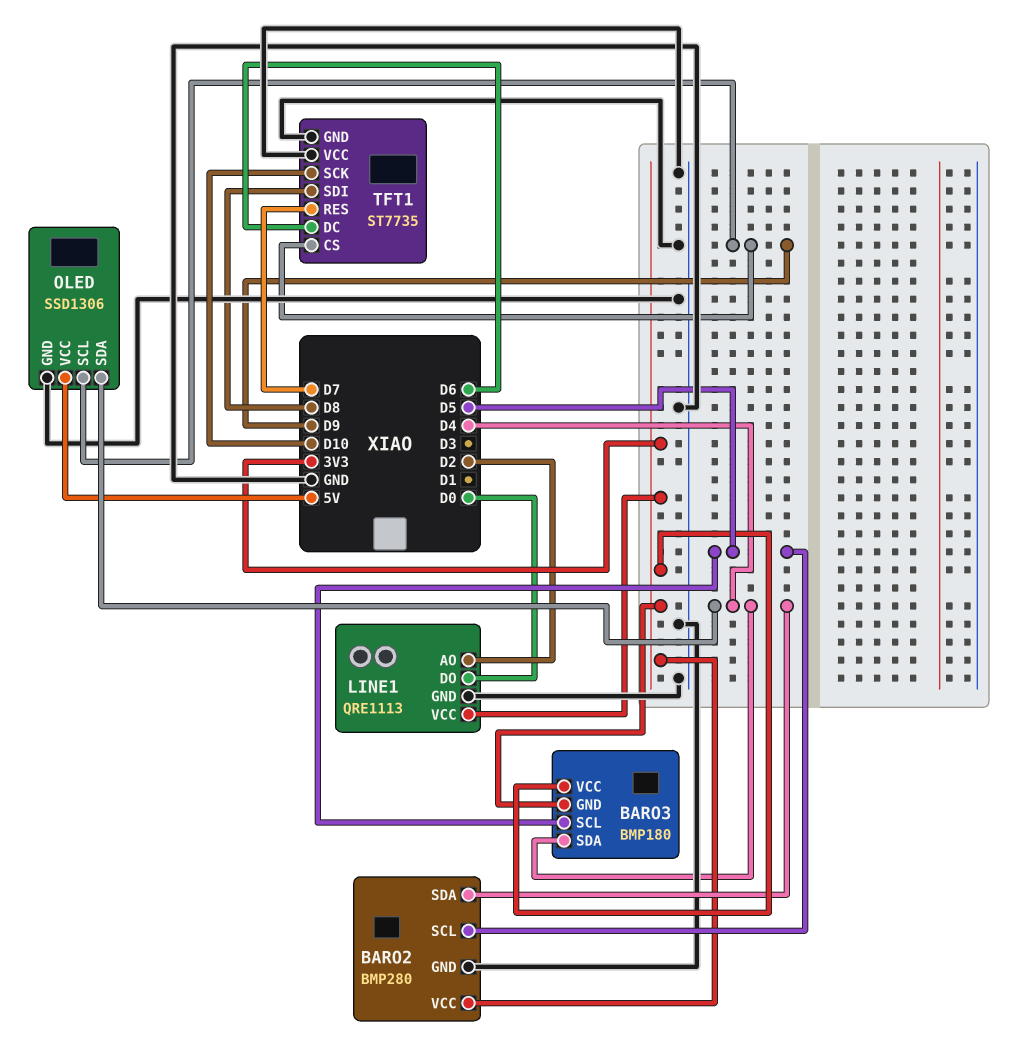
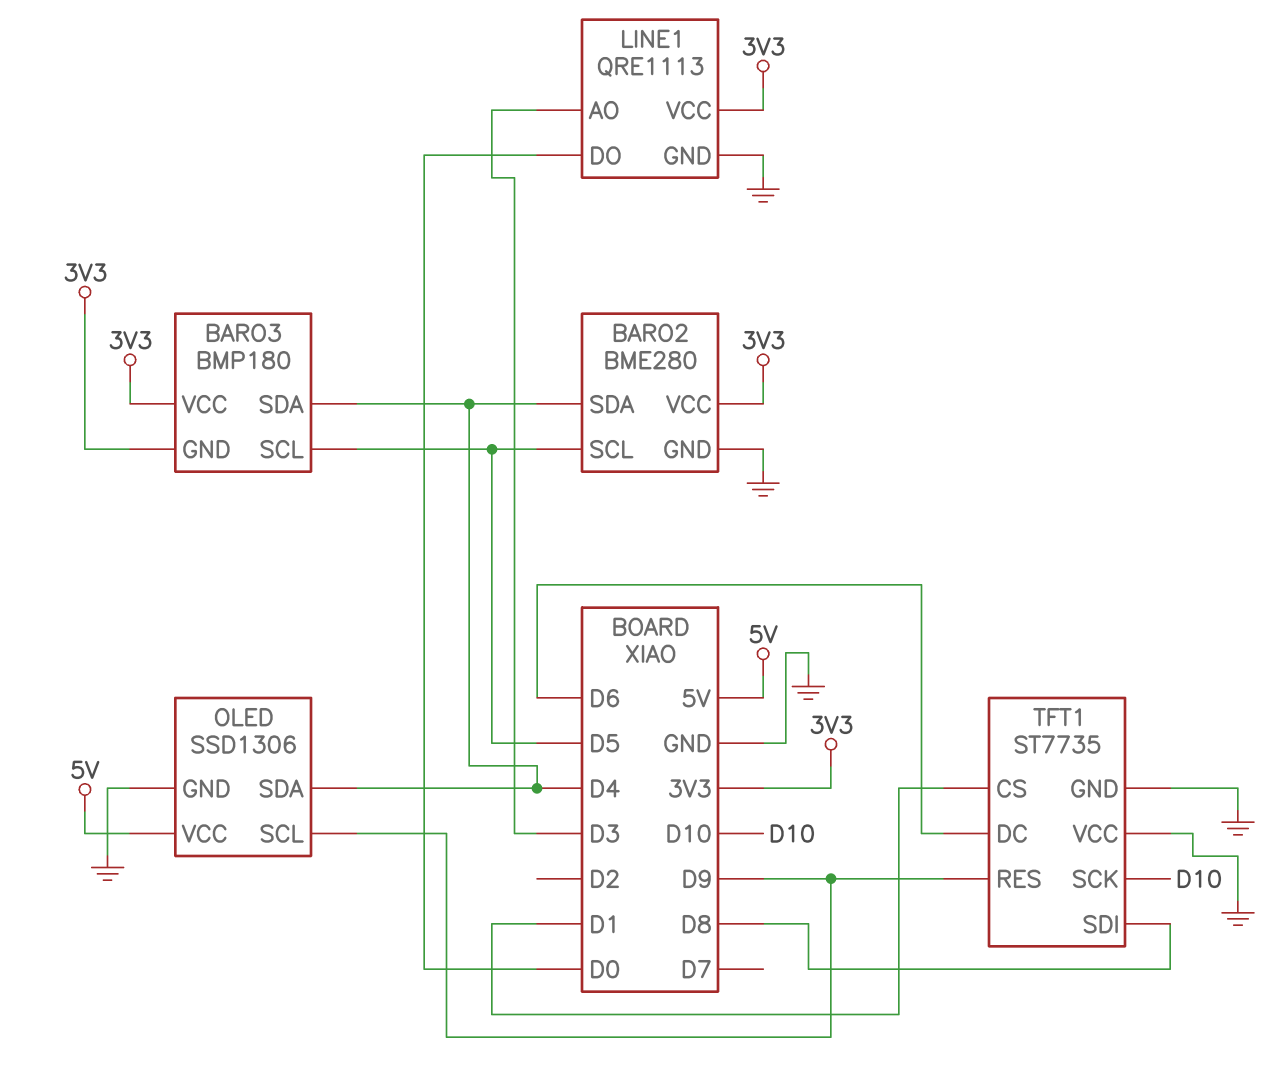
BARO2: BMP280 -> BME280
LINE1 pin AO: D2 -> D3
TFT1 pin CS: D9 -> D1
TFT1 pin RES: D7 -> D9

